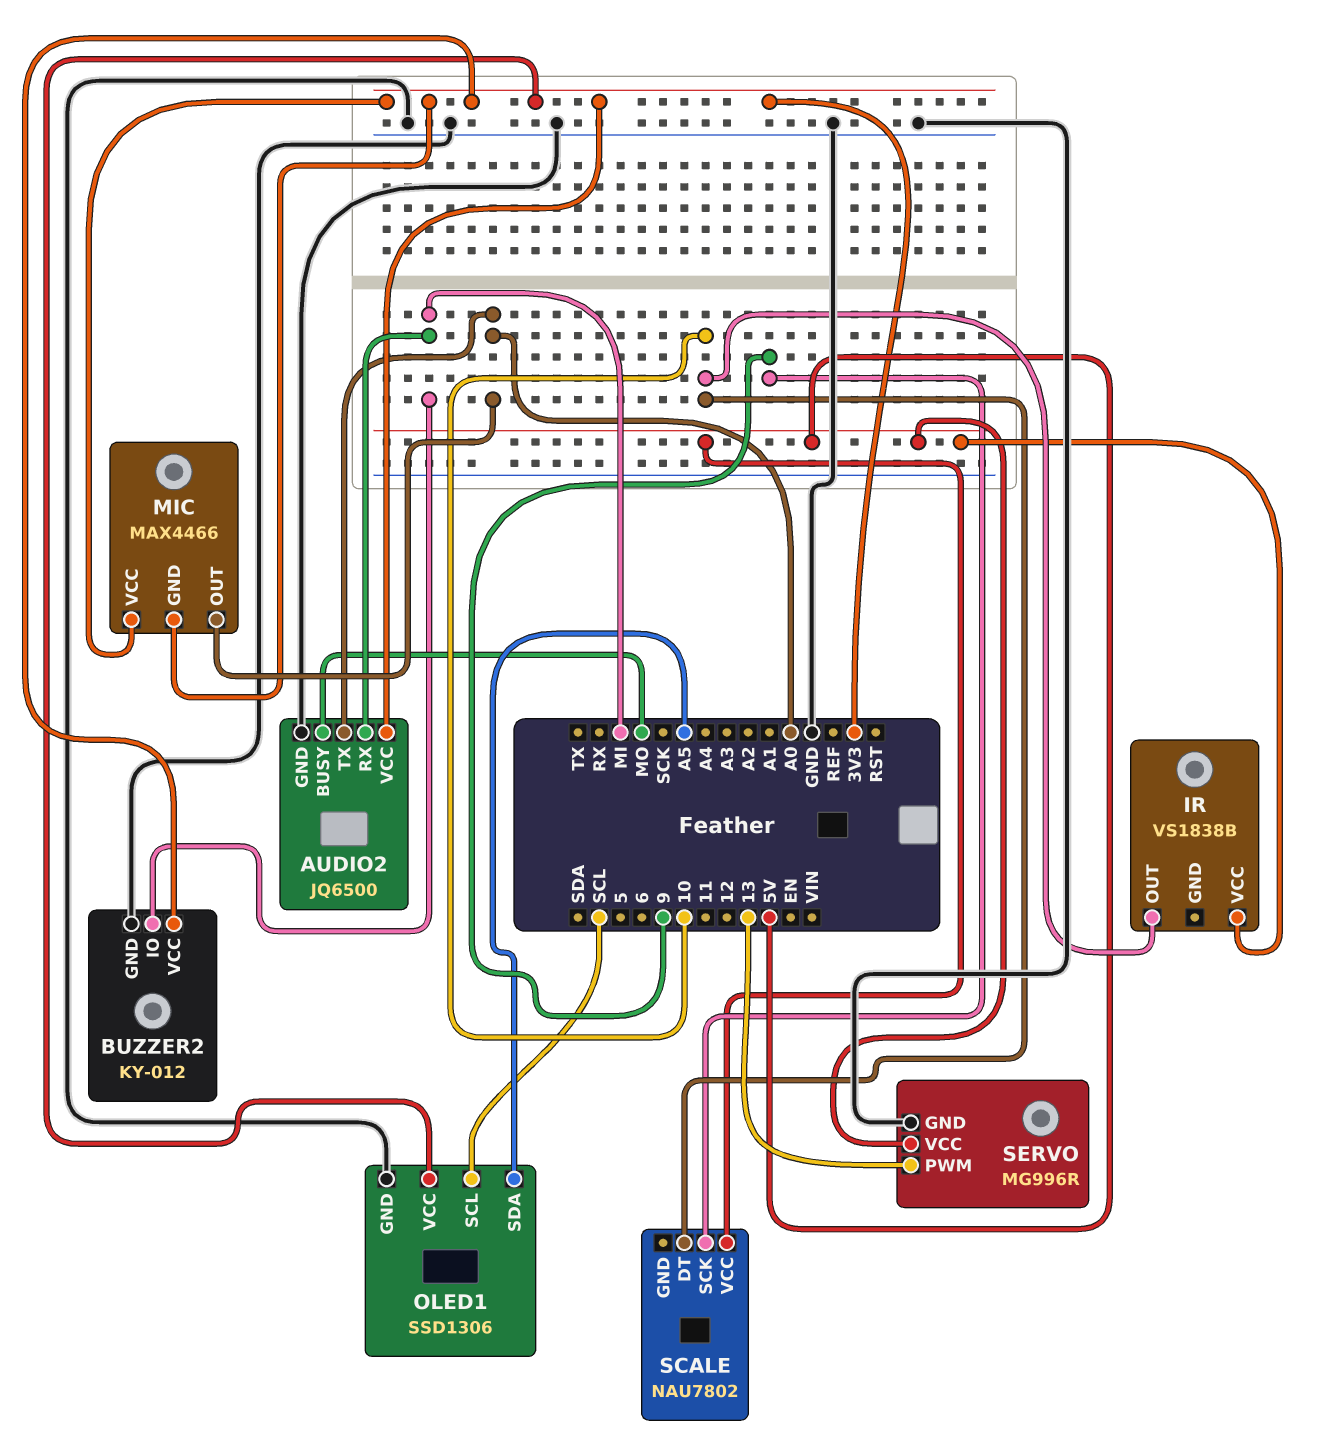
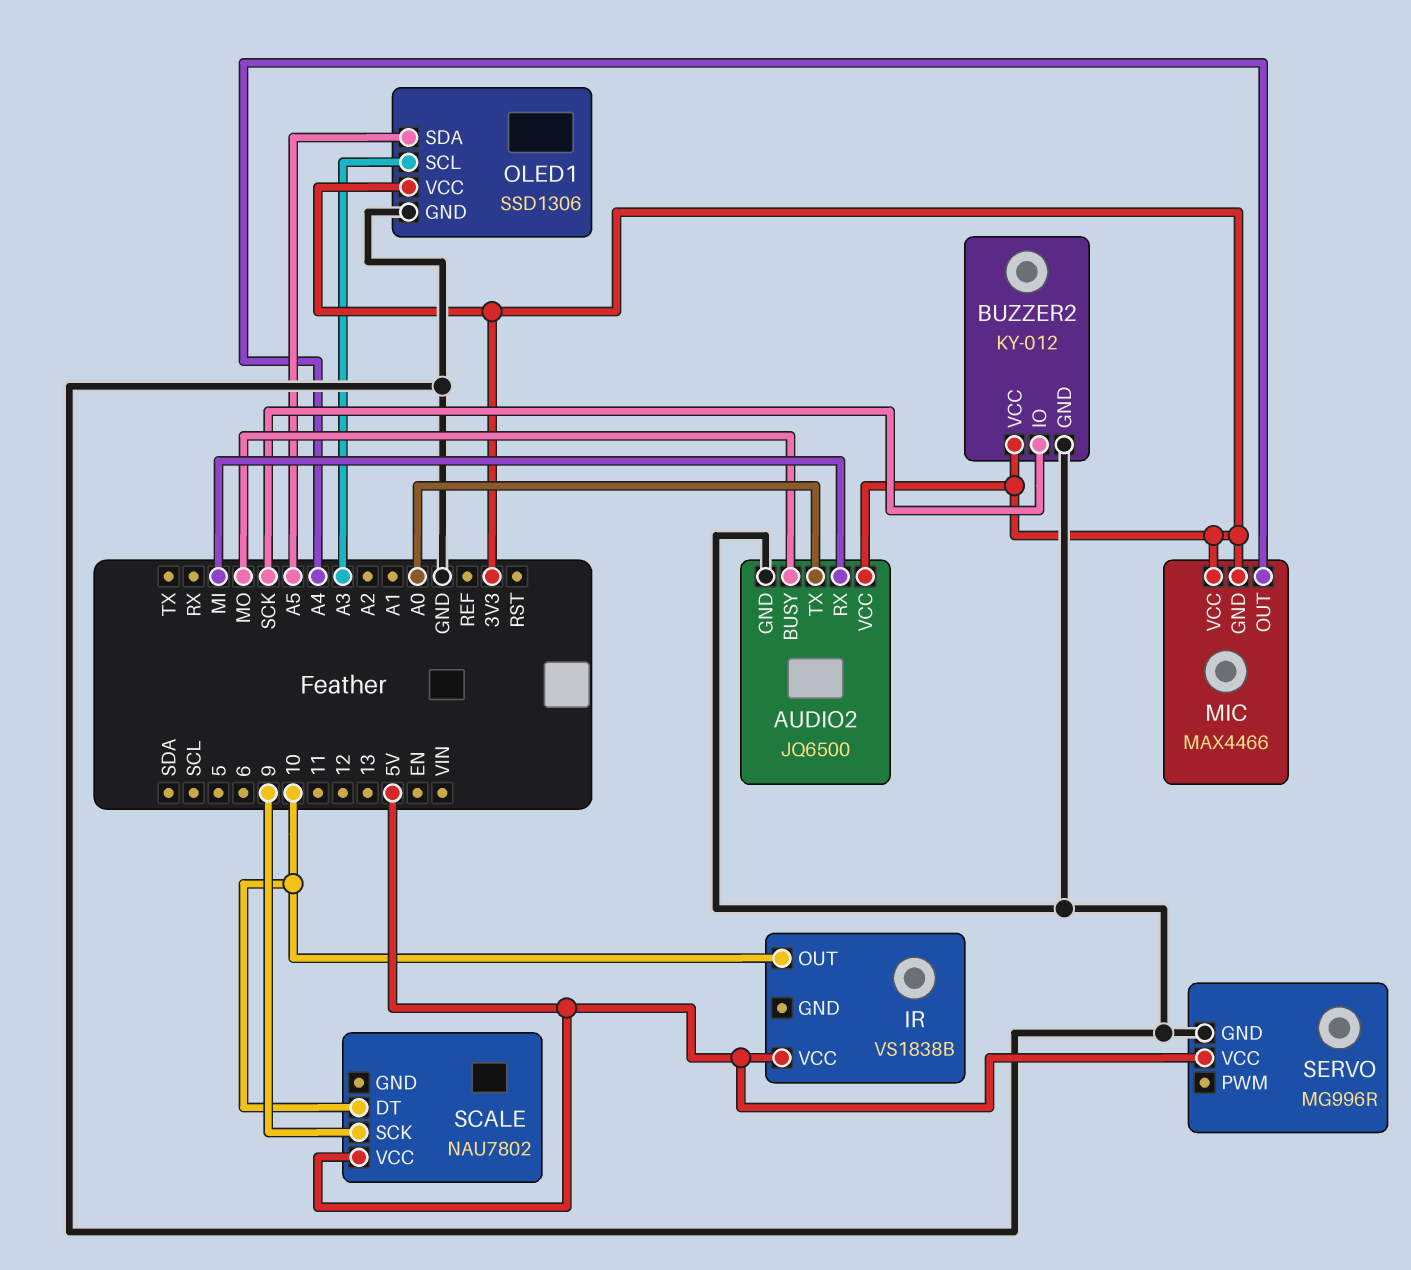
BUZZER2 pin IO: MI -> SCK
MIC pin OUT: A0 -> A4
OLED1 pin SCL: SCL -> A3
SERVO pin PWM: 13 -> none

